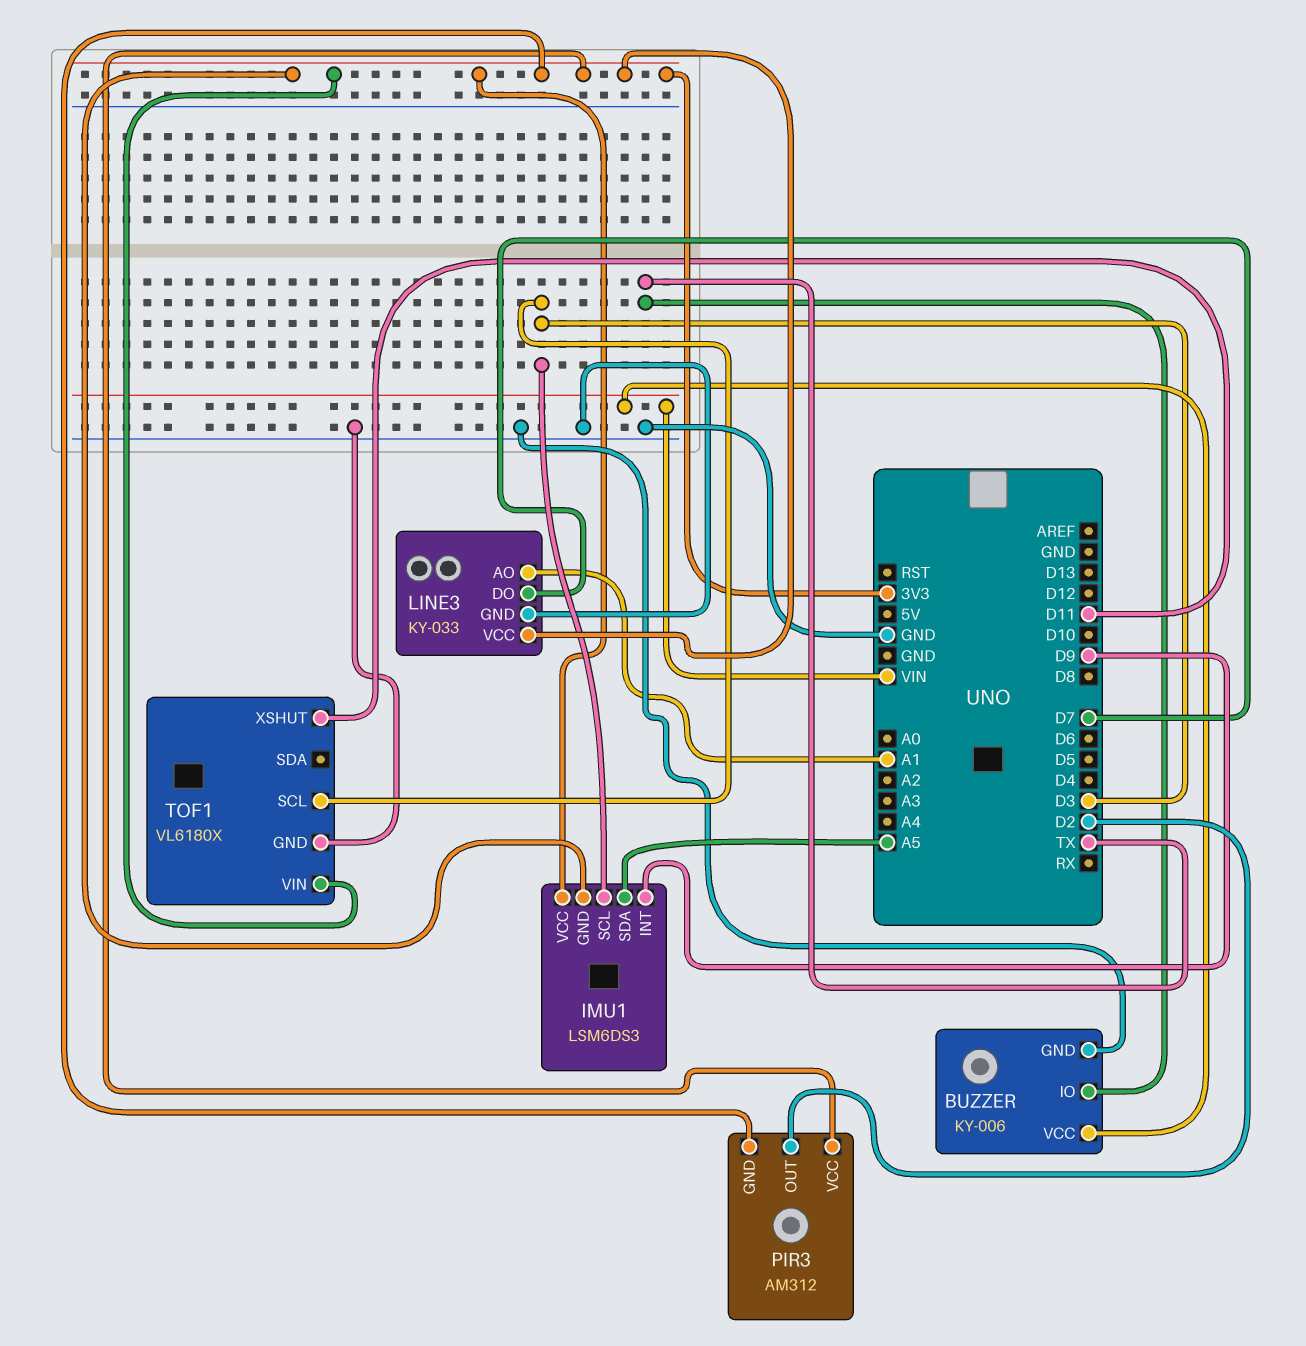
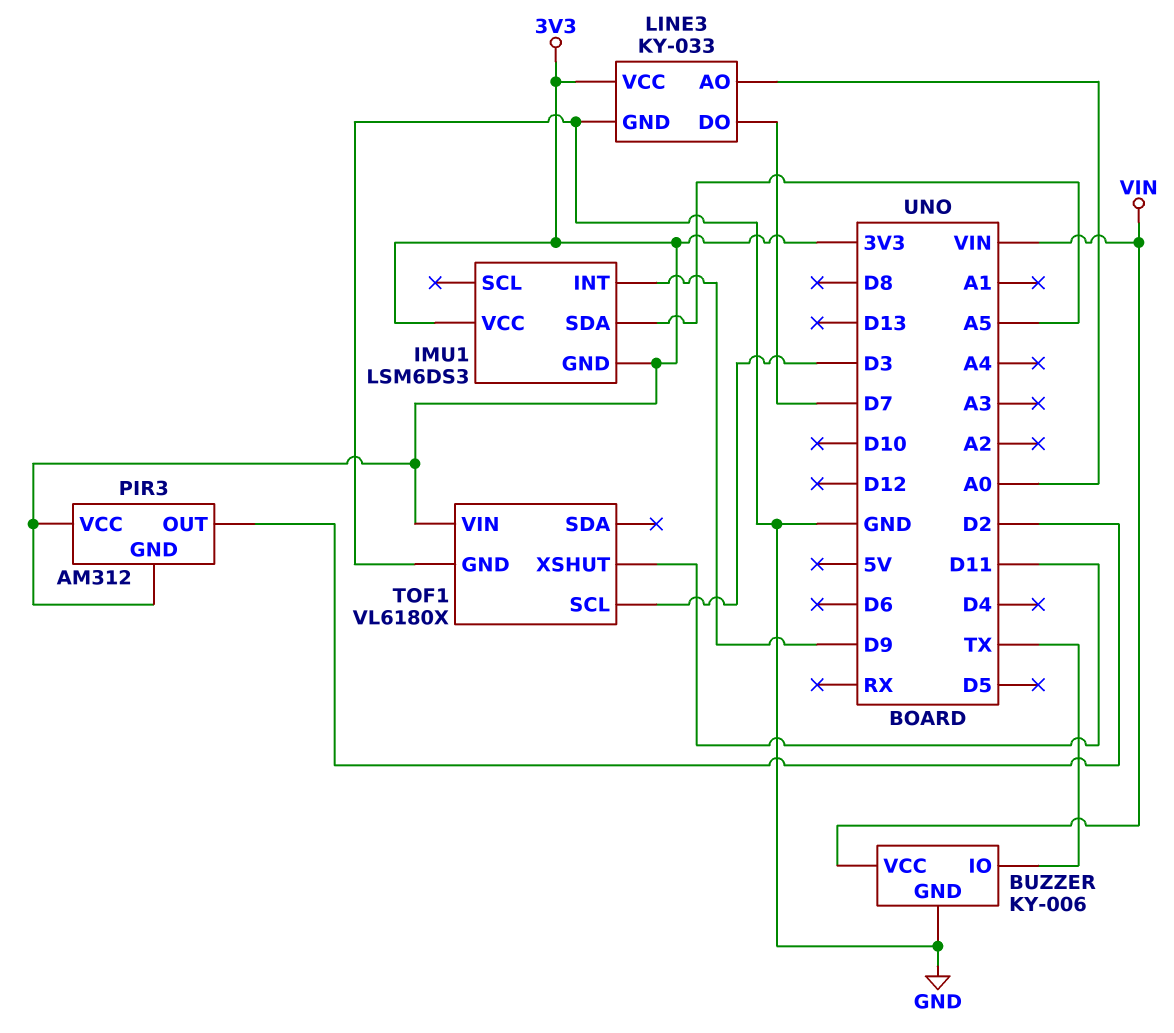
IMU1 pin SCL: D3 -> none
LINE3 pin AO: A1 -> A0

